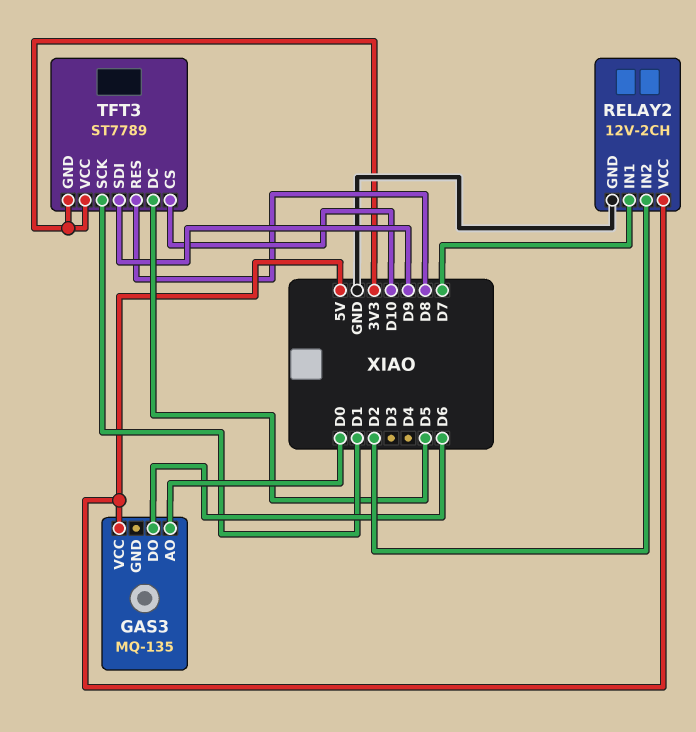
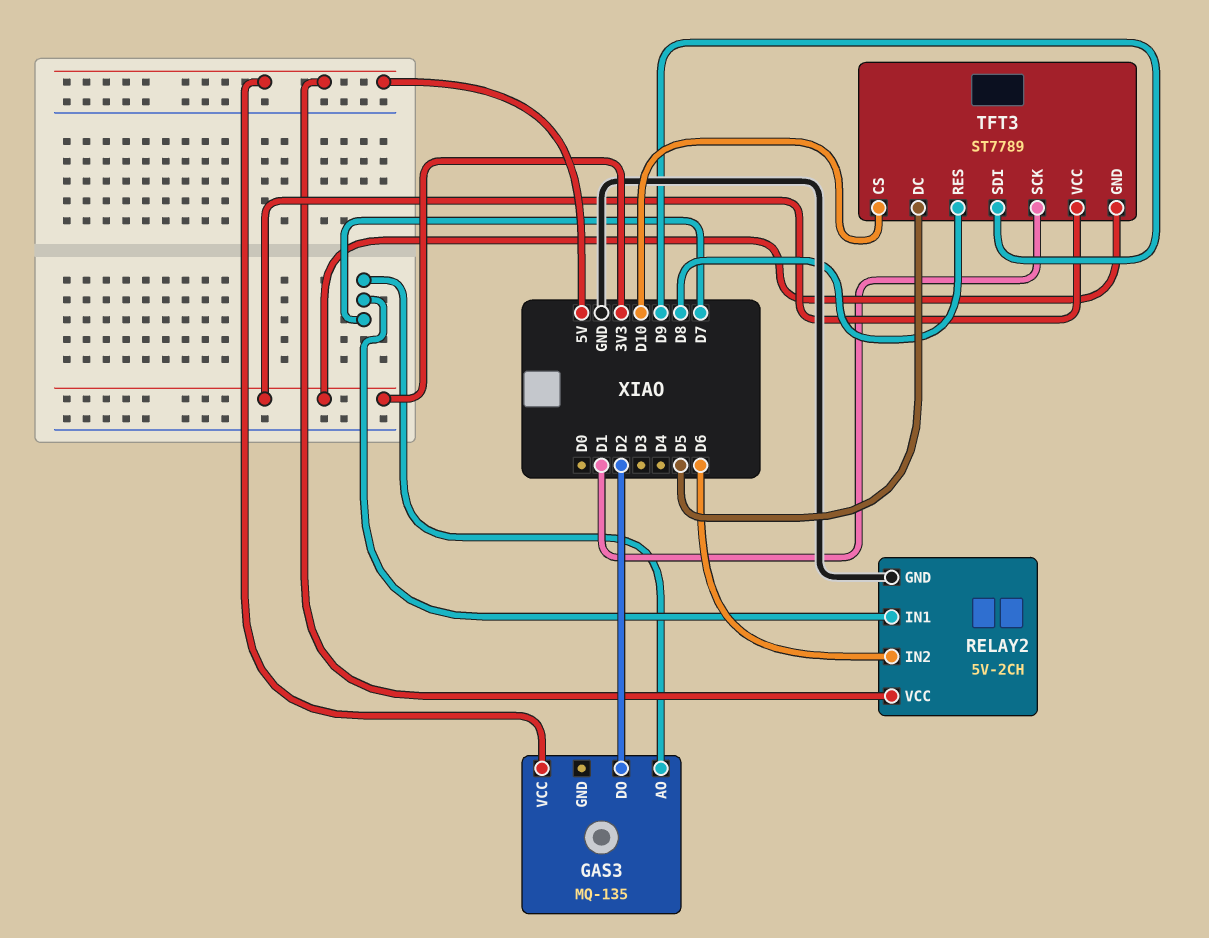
GAS3 pin AO: D0 -> D7
GAS3 pin DO: D6 -> D2
RELAY2: 12V-2CH -> 5V-2CH
RELAY2 pin IN2: D2 -> D6

